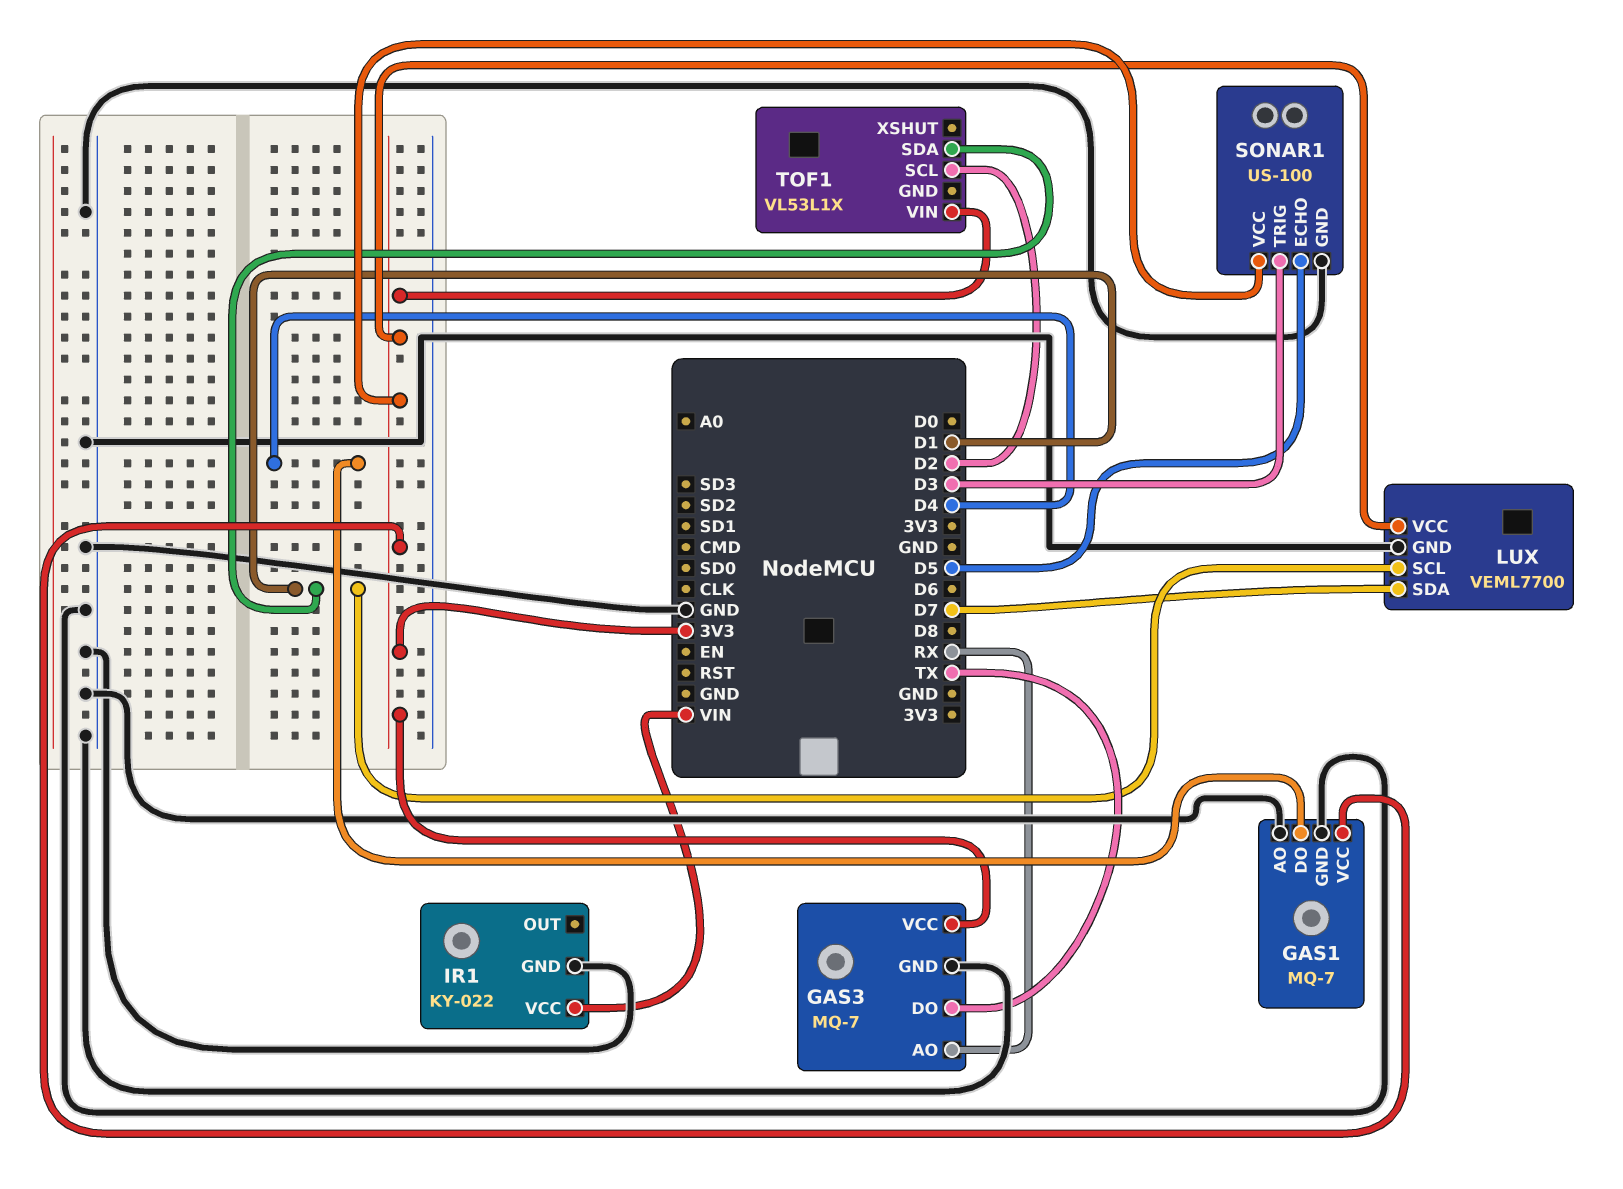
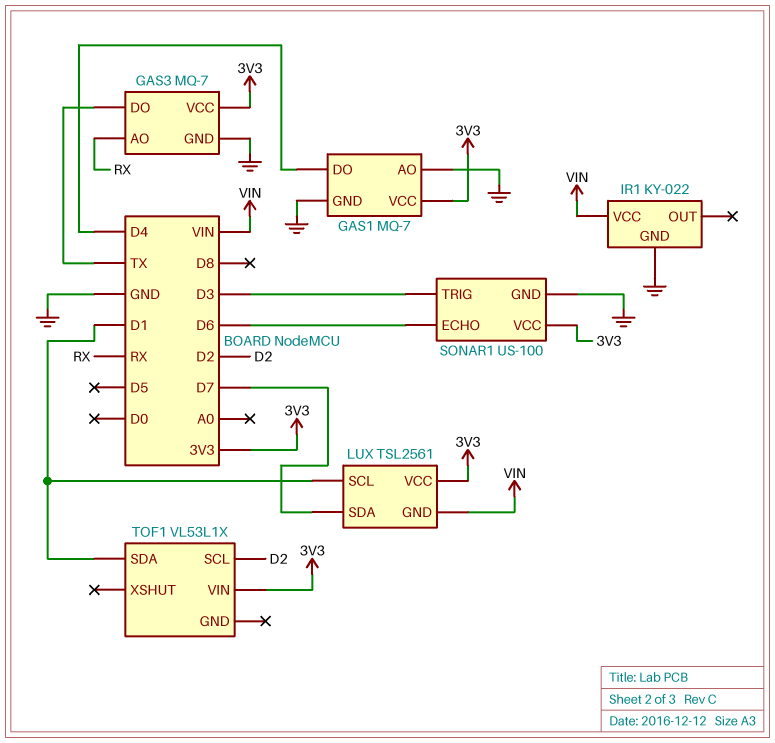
LUX: VEML7700 -> TSL2561
LUX pin GND: GND -> VIN
SONAR1 pin ECHO: D5 -> D6

